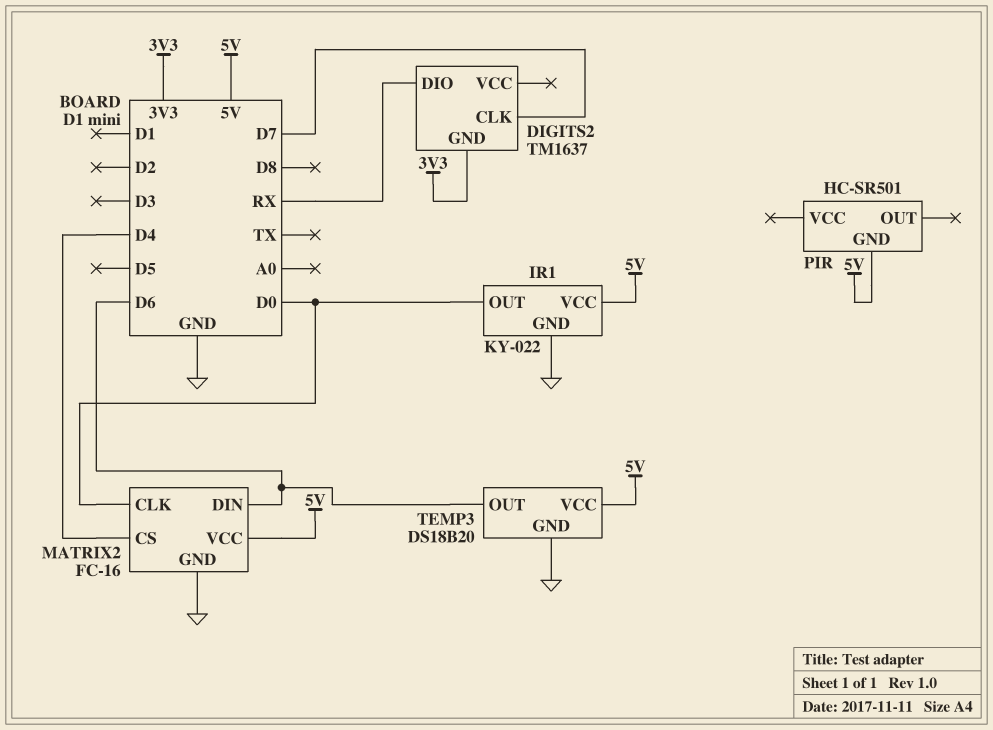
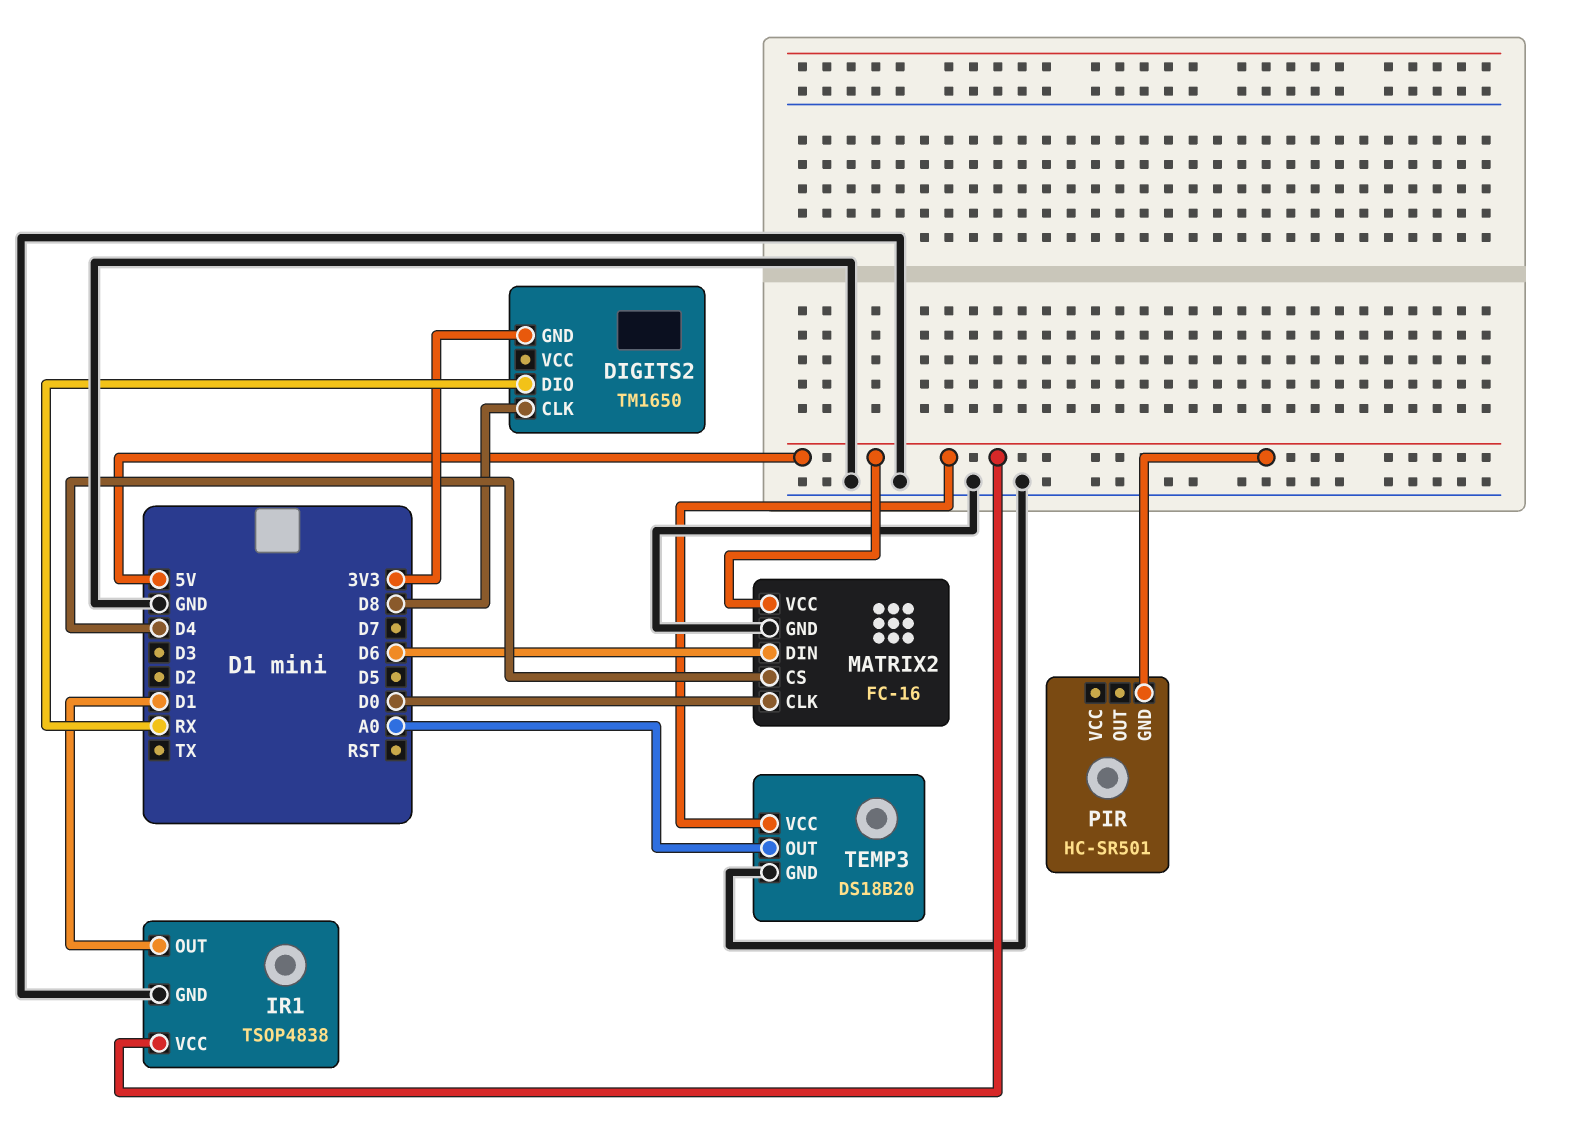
DIGITS2: TM1637 -> TM1650
DIGITS2 pin CLK: D7 -> D8
IR1: KY-022 -> TSOP4838
IR1 pin OUT: D0 -> D1
TEMP3 pin OUT: D6 -> A0

